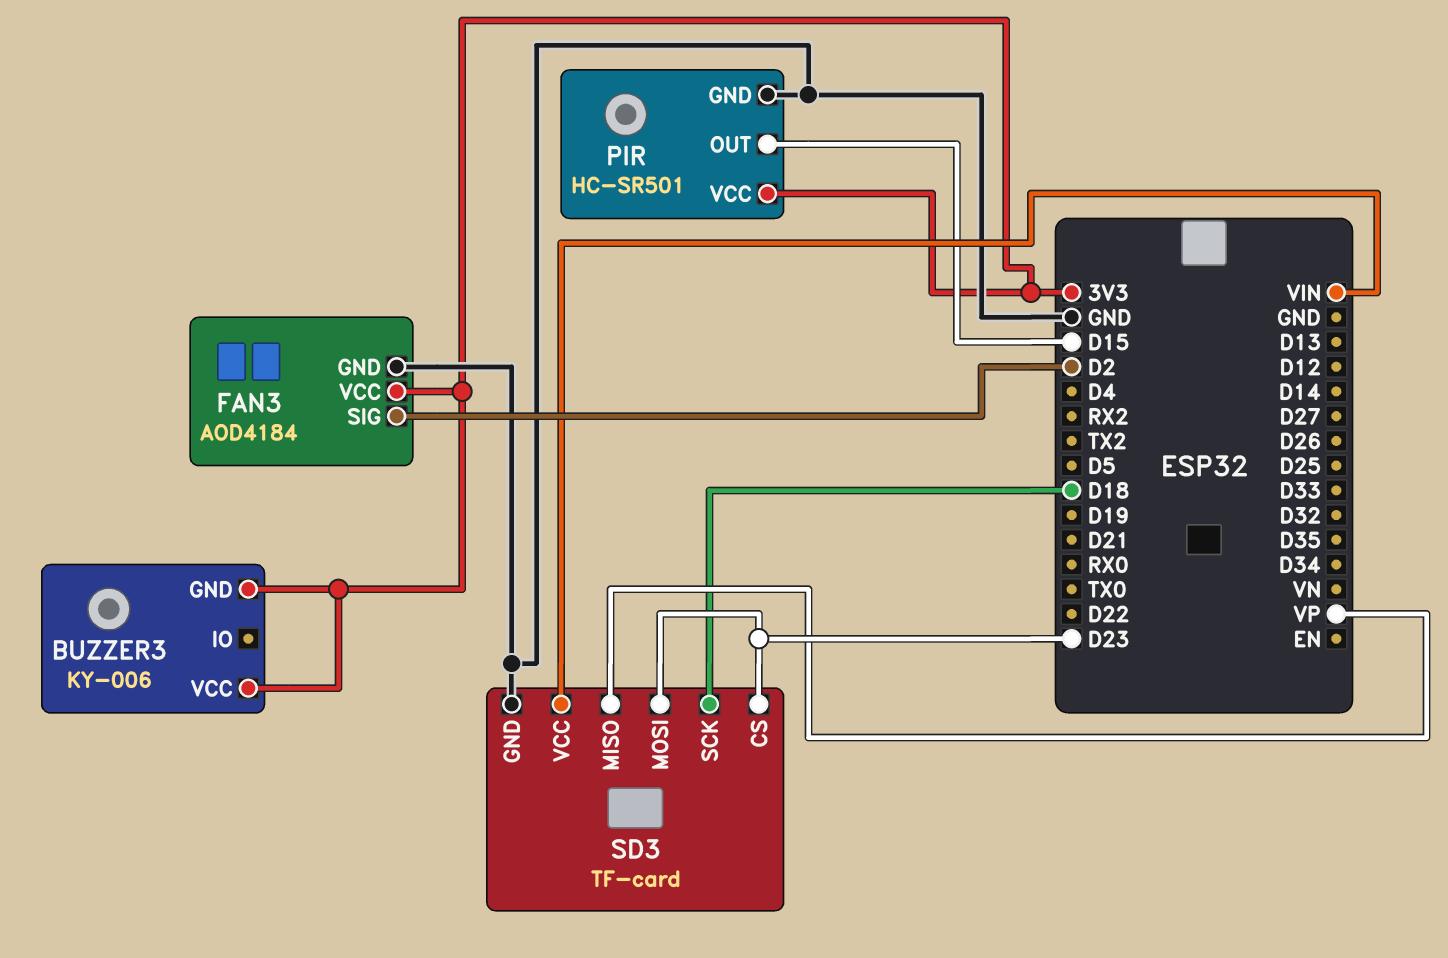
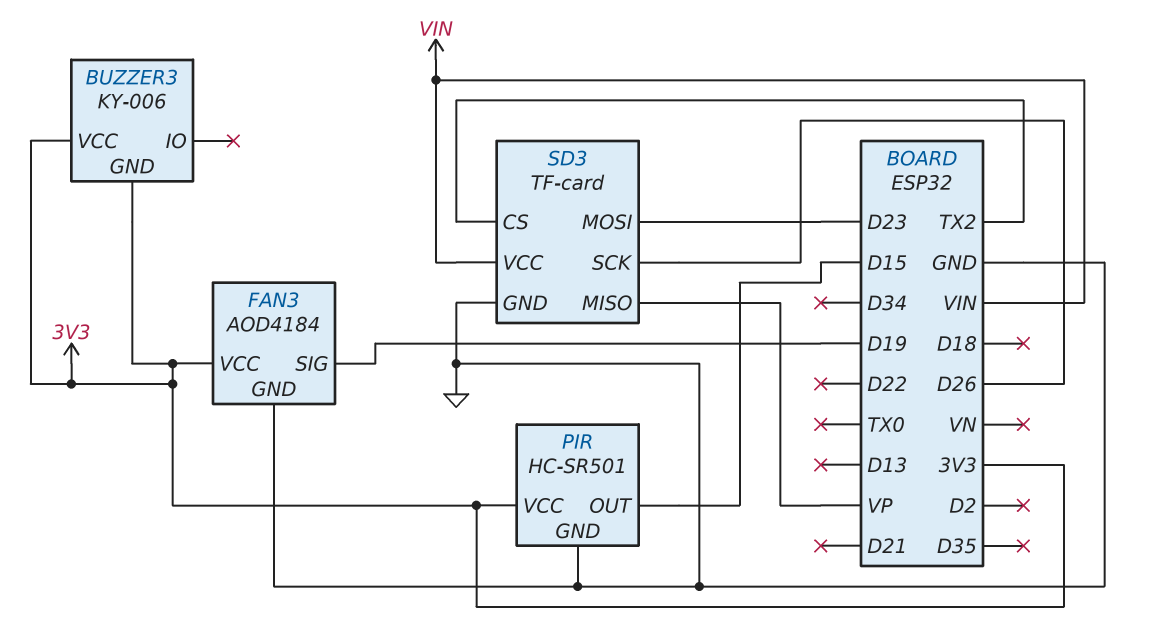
FAN3 pin SIG: D2 -> D19
SD3 pin CS: D23 -> TX2
SD3 pin SCK: D18 -> D26

